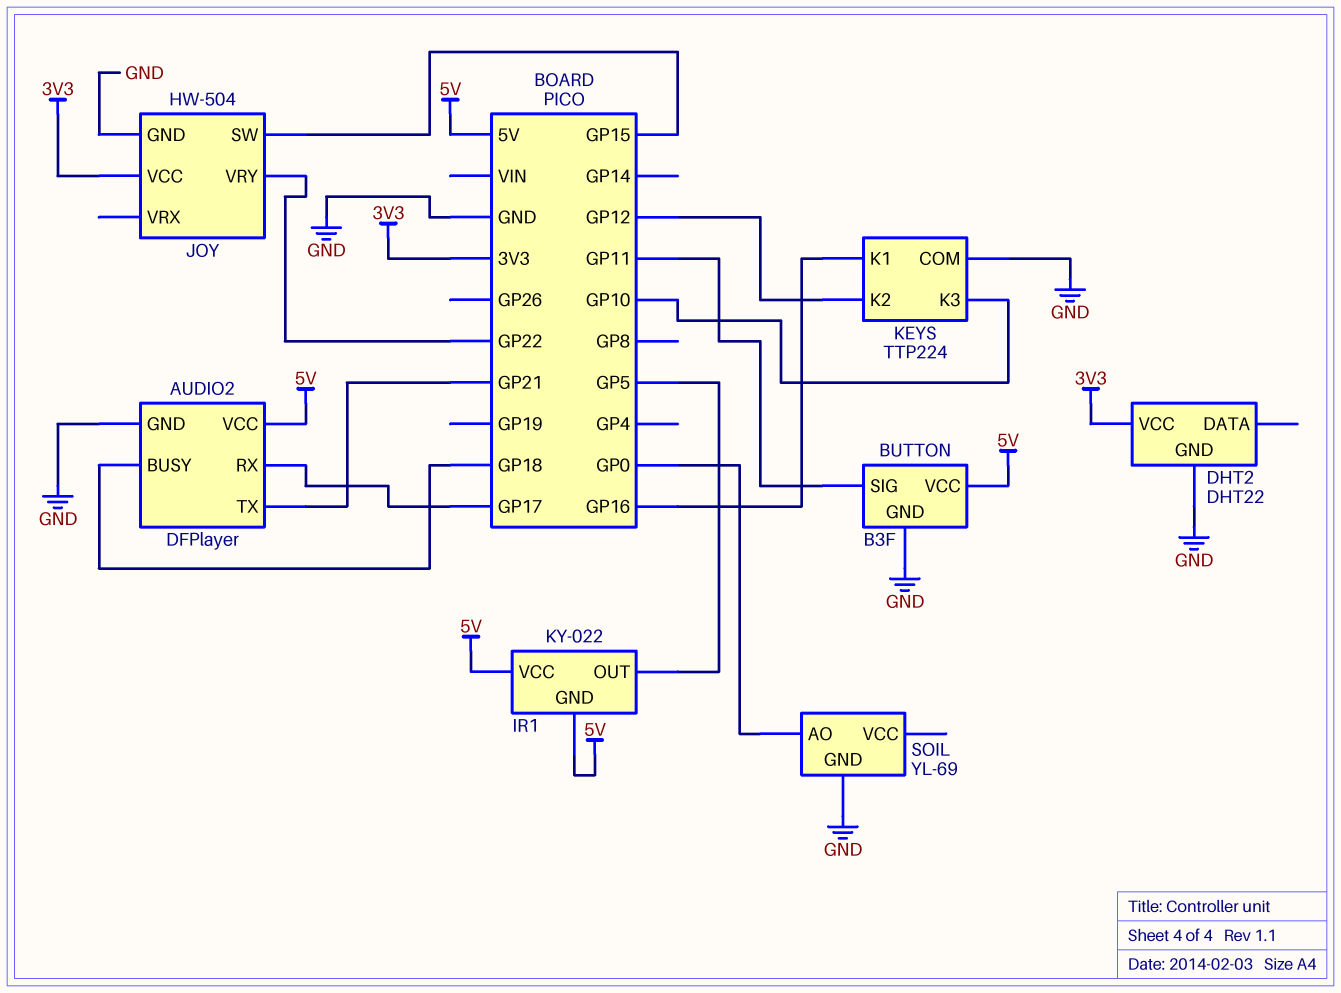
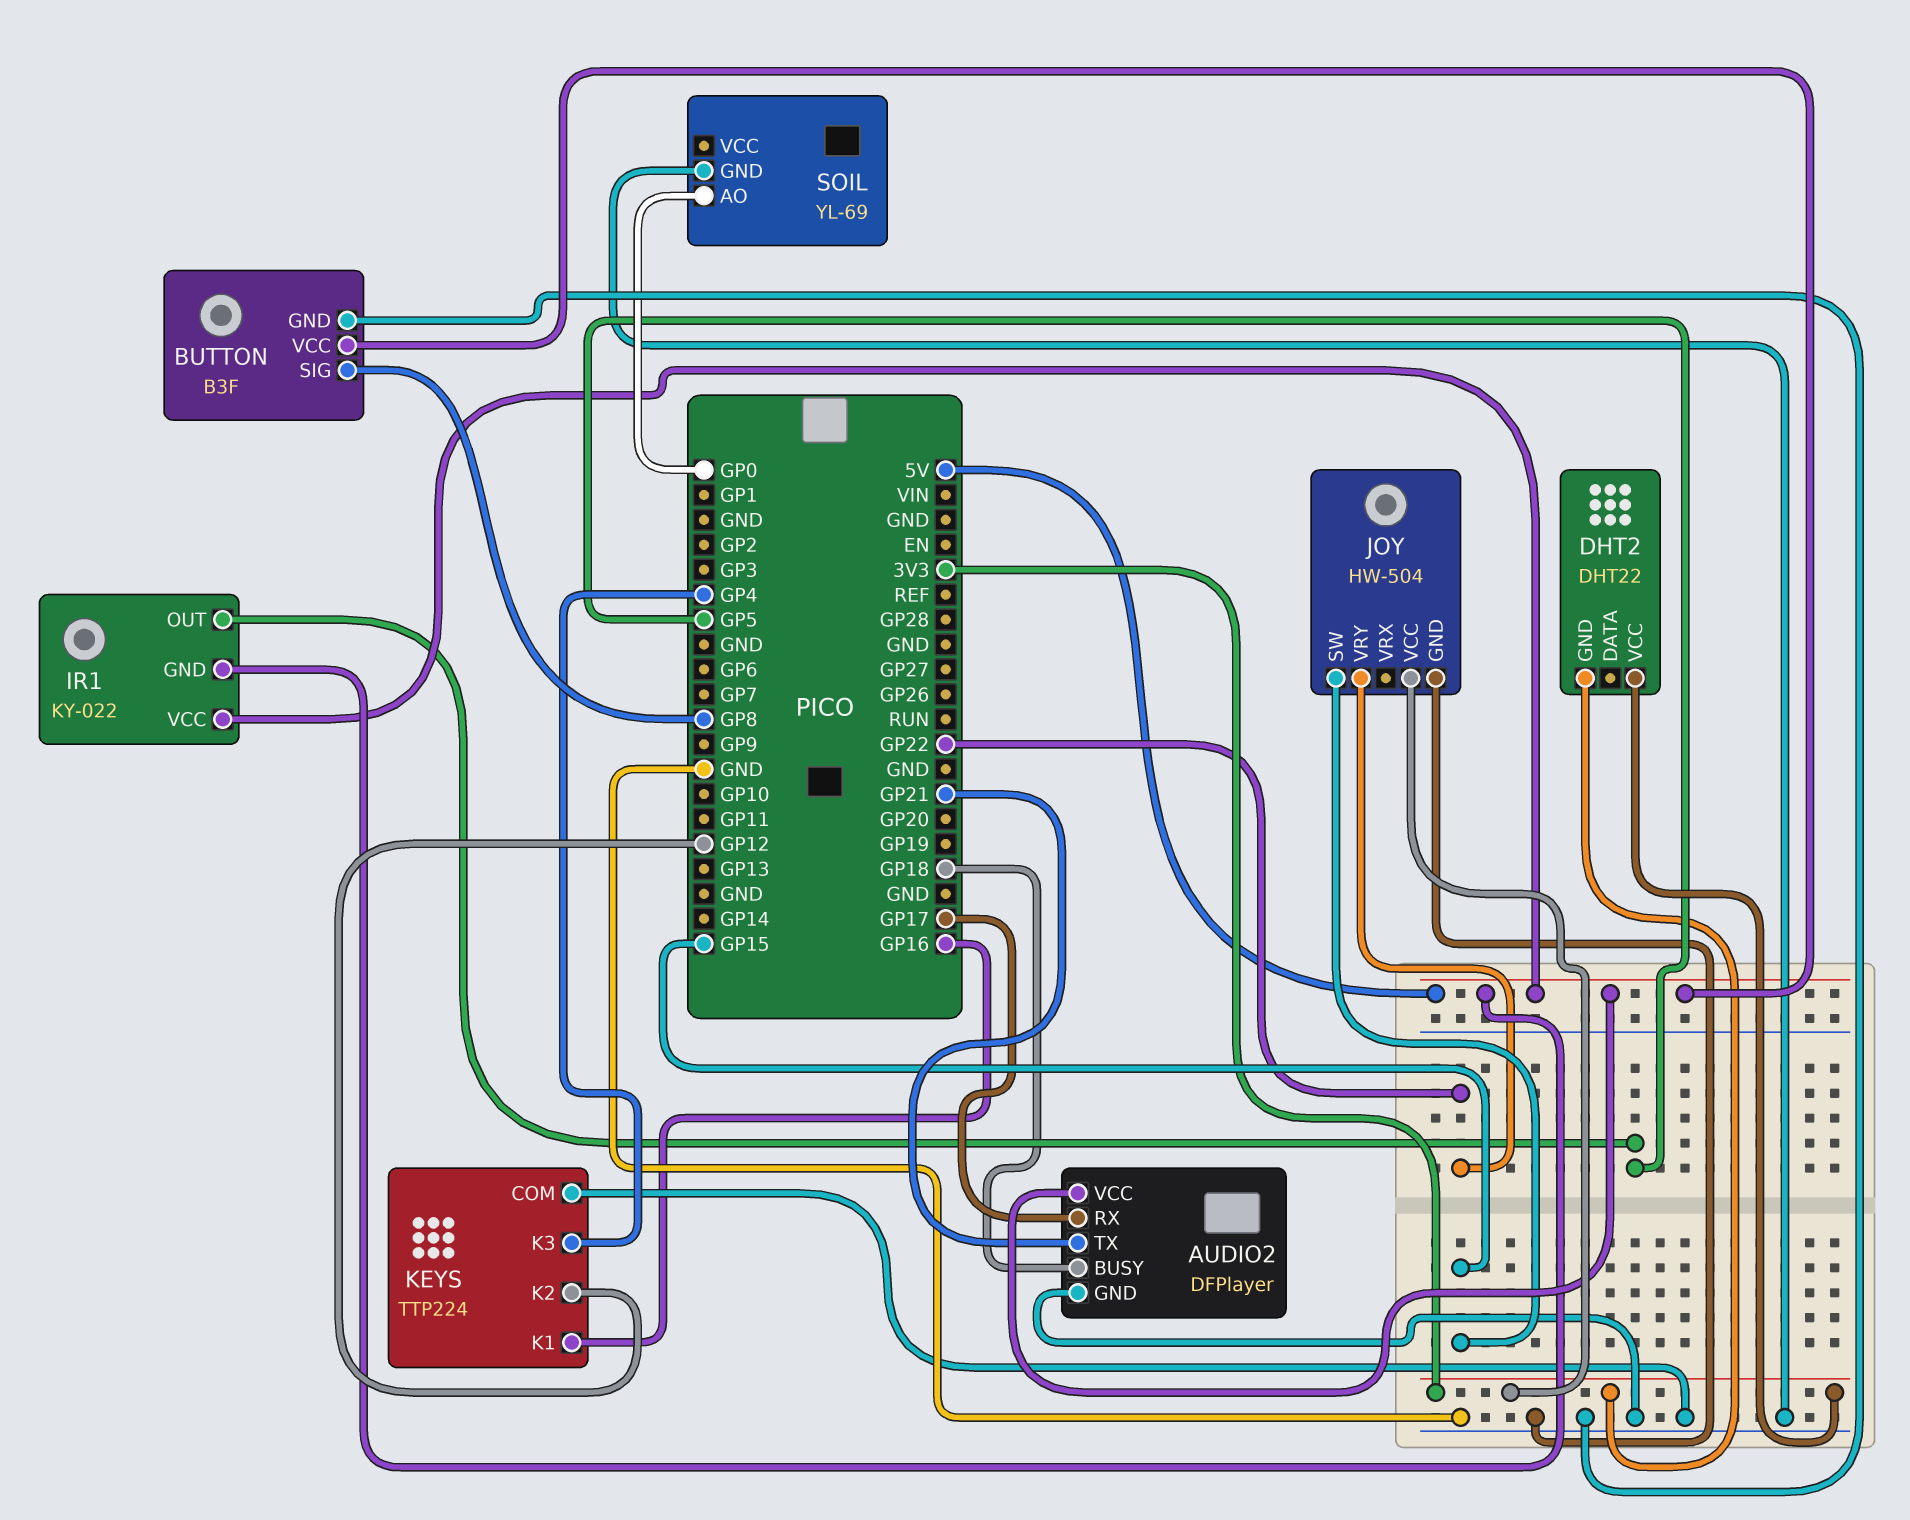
BUTTON pin SIG: GP11 -> GP8
DHT2 pin GND: GND -> 3V3
KEYS pin K3: GP10 -> GP4

